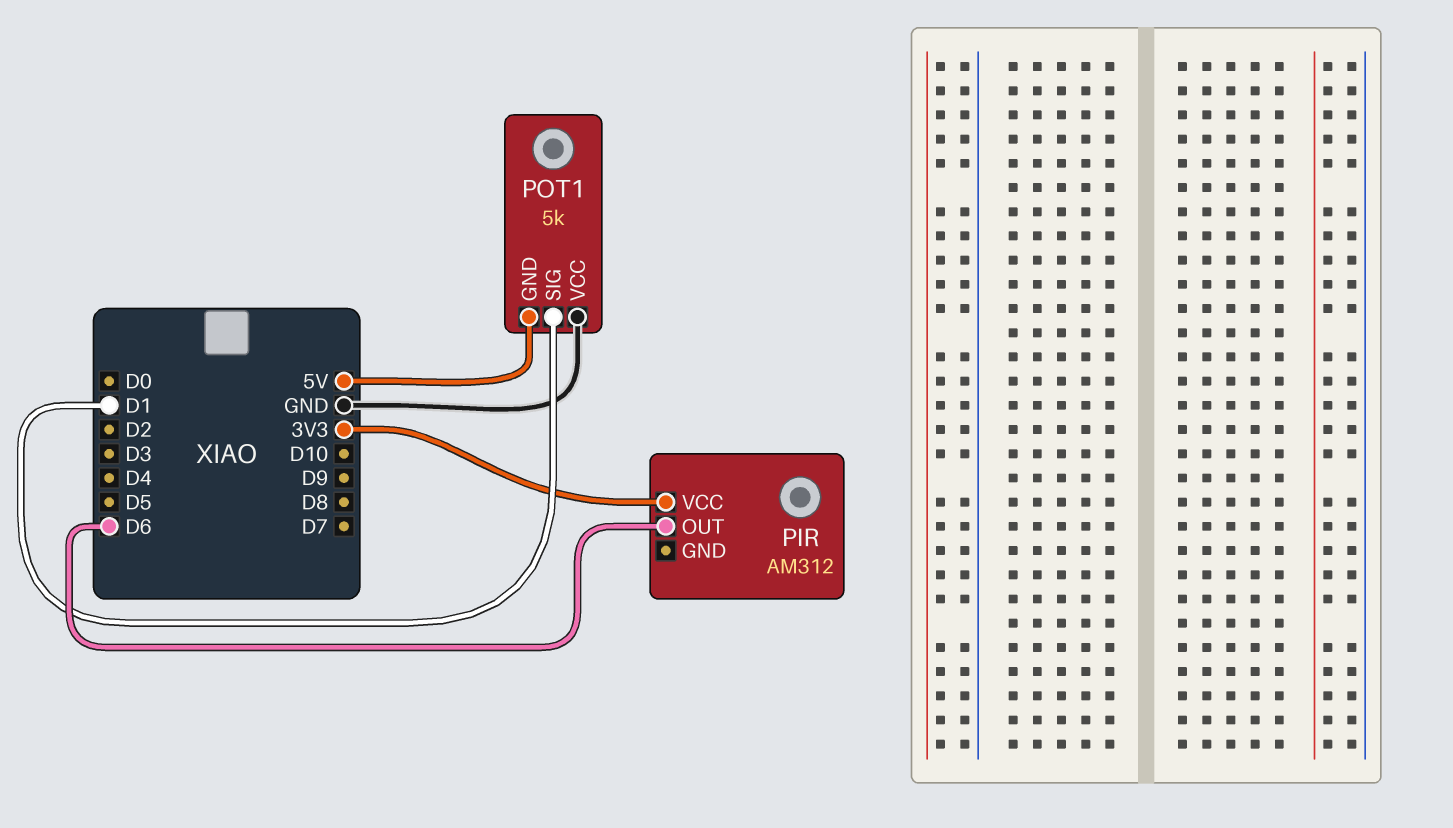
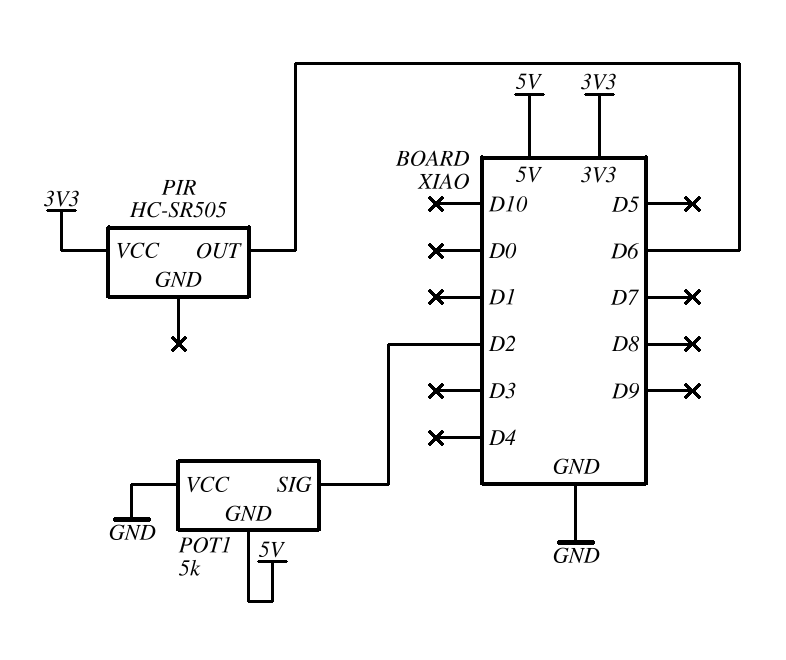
PIR: AM312 -> HC-SR505
POT1 pin SIG: D1 -> D2

